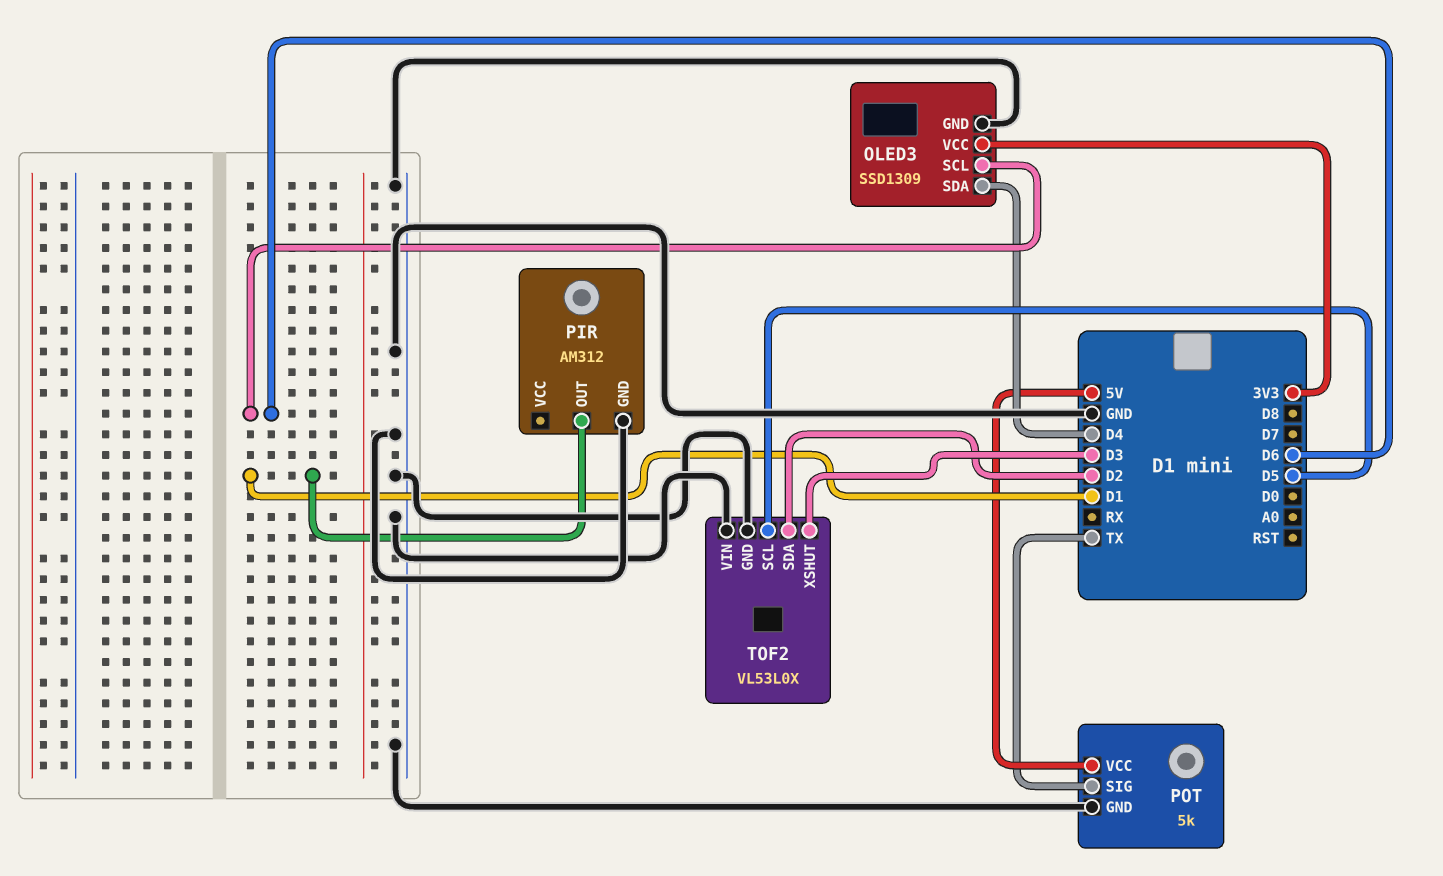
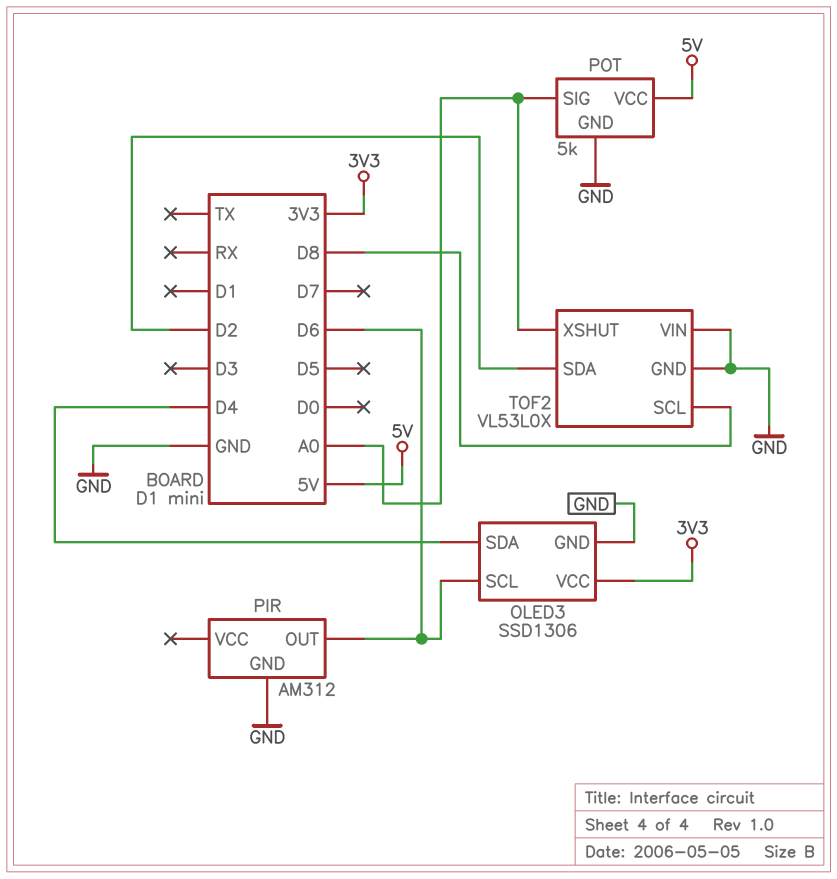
OLED3: SSD1309 -> SSD1306
PIR pin OUT: D1 -> D6
POT pin SIG: TX -> A0
TOF2 pin SCL: D5 -> D8
TOF2 pin XSHUT: D3 -> A0

